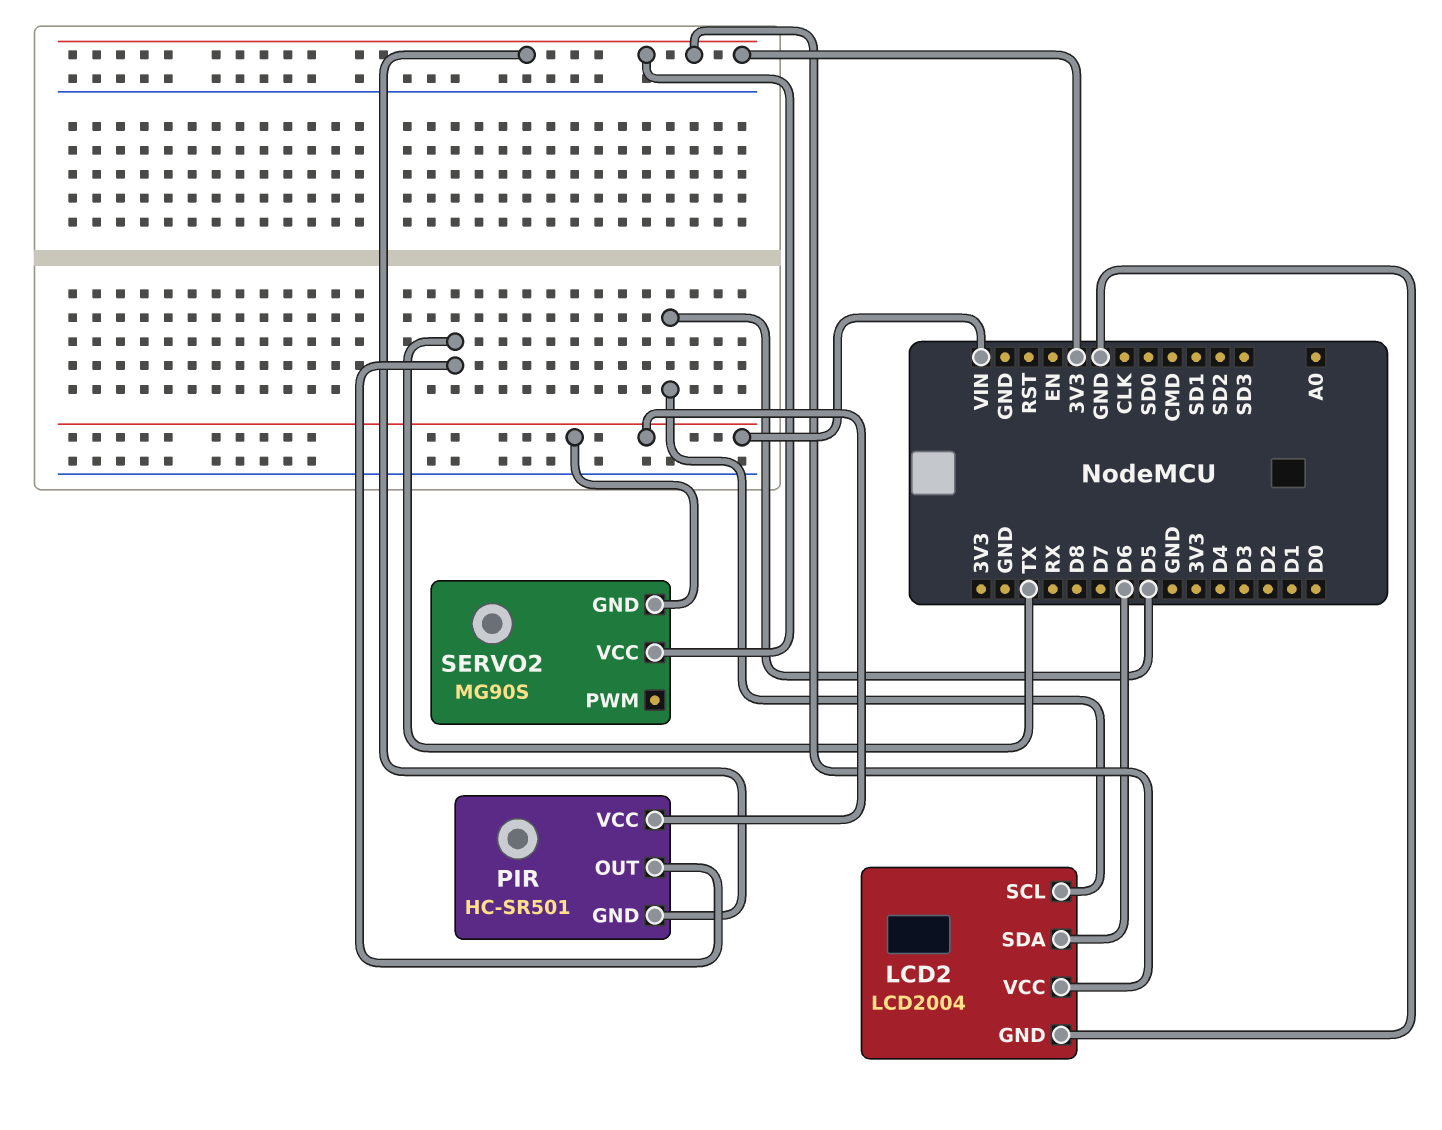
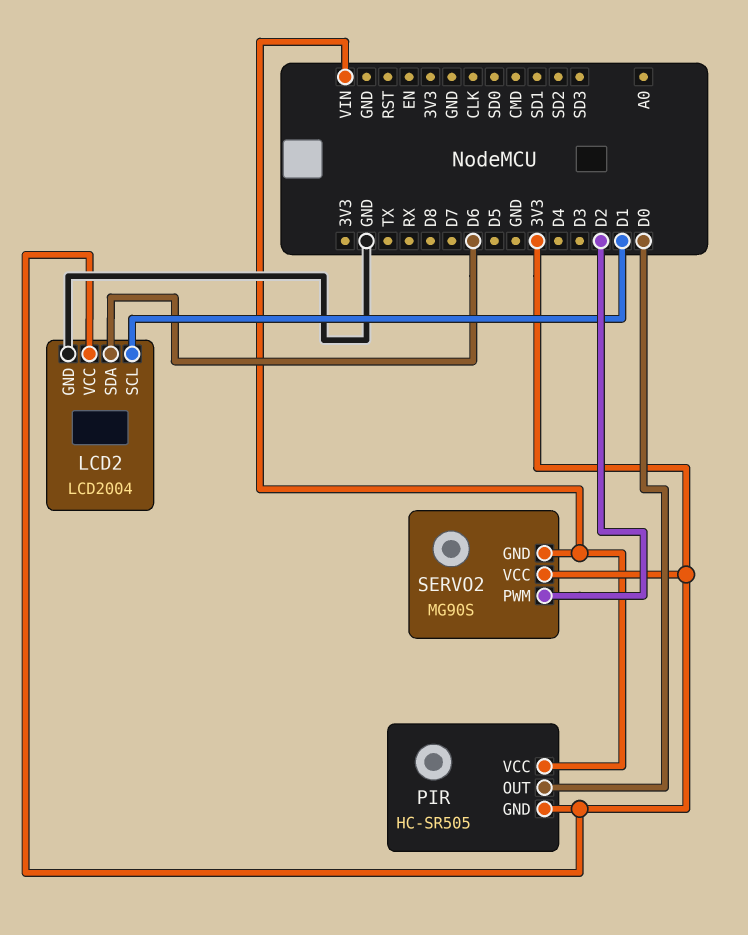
LCD2 pin SCL: D5 -> D1
PIR: HC-SR501 -> HC-SR505
PIR pin OUT: TX -> D0
SERVO2 pin PWM: none -> D2

